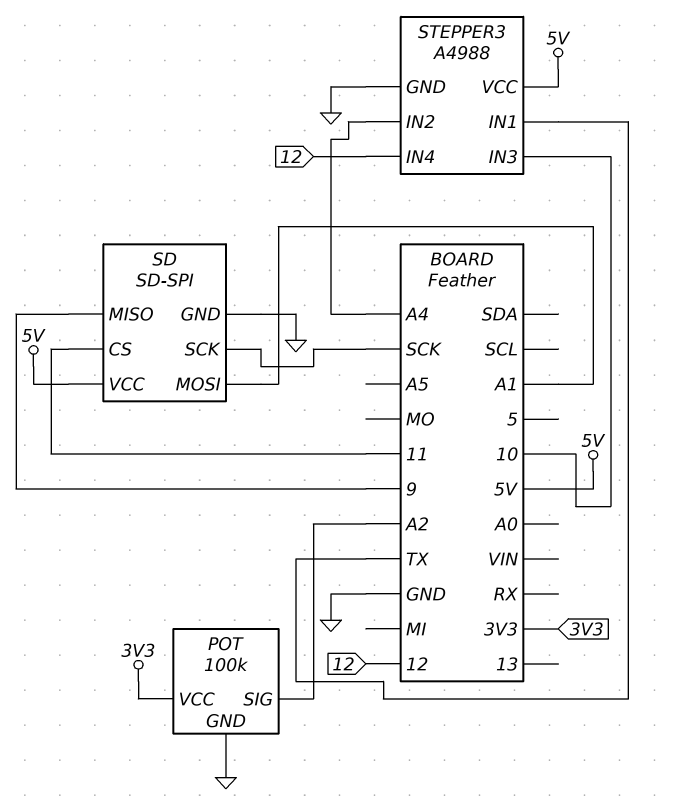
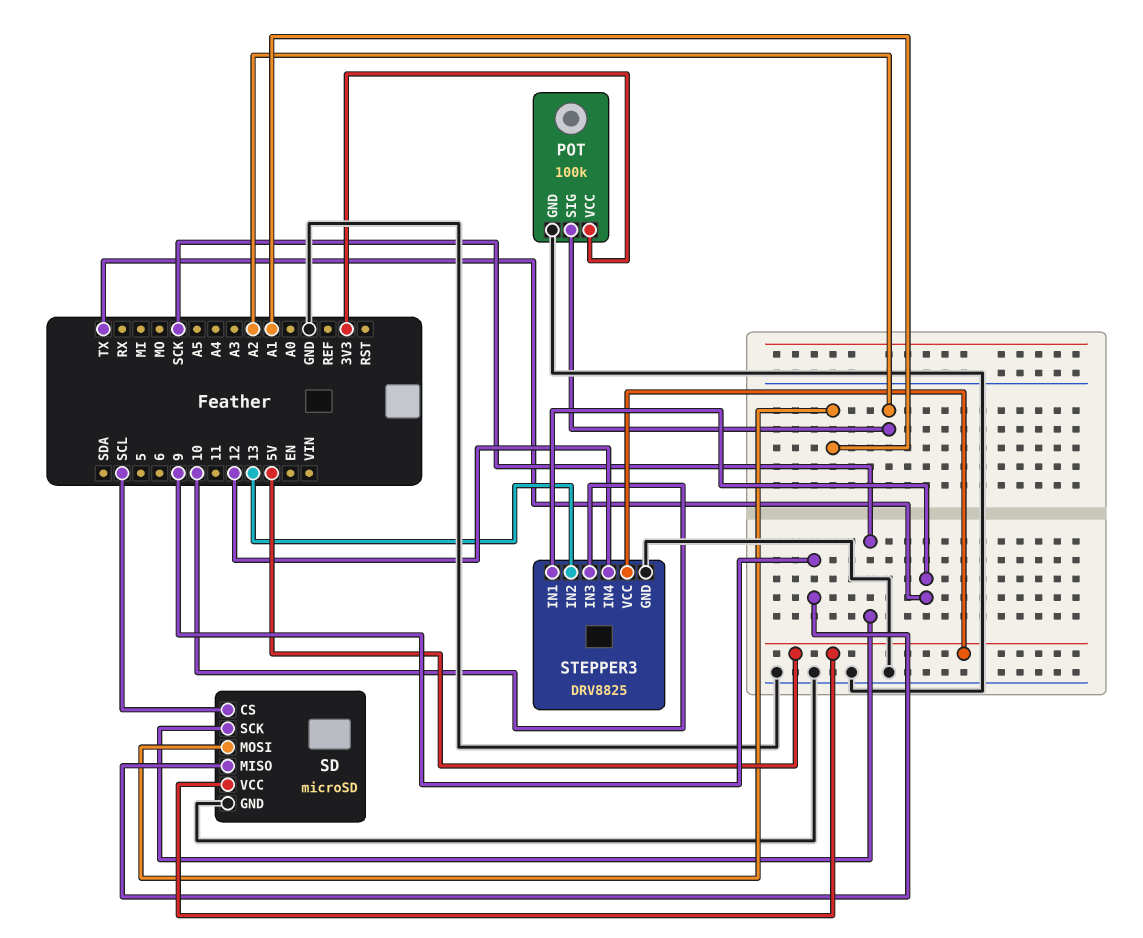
SD: SD-SPI -> microSD
SD pin CS: 11 -> SCL
STEPPER3: A4988 -> DRV8825
STEPPER3 pin IN2: A4 -> 13

